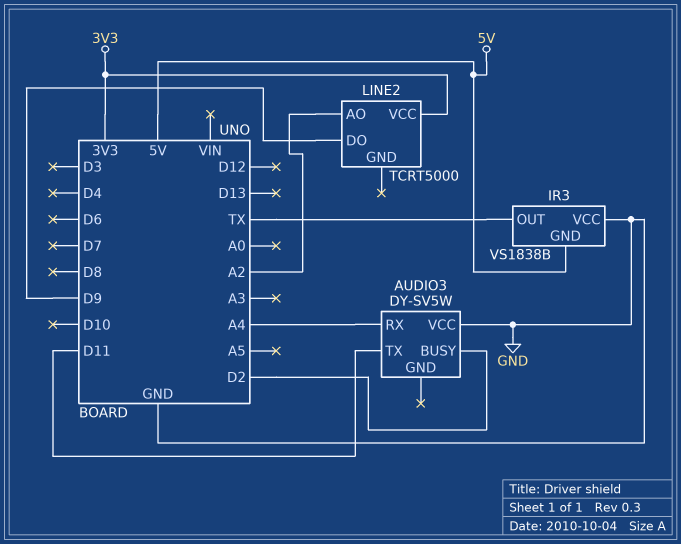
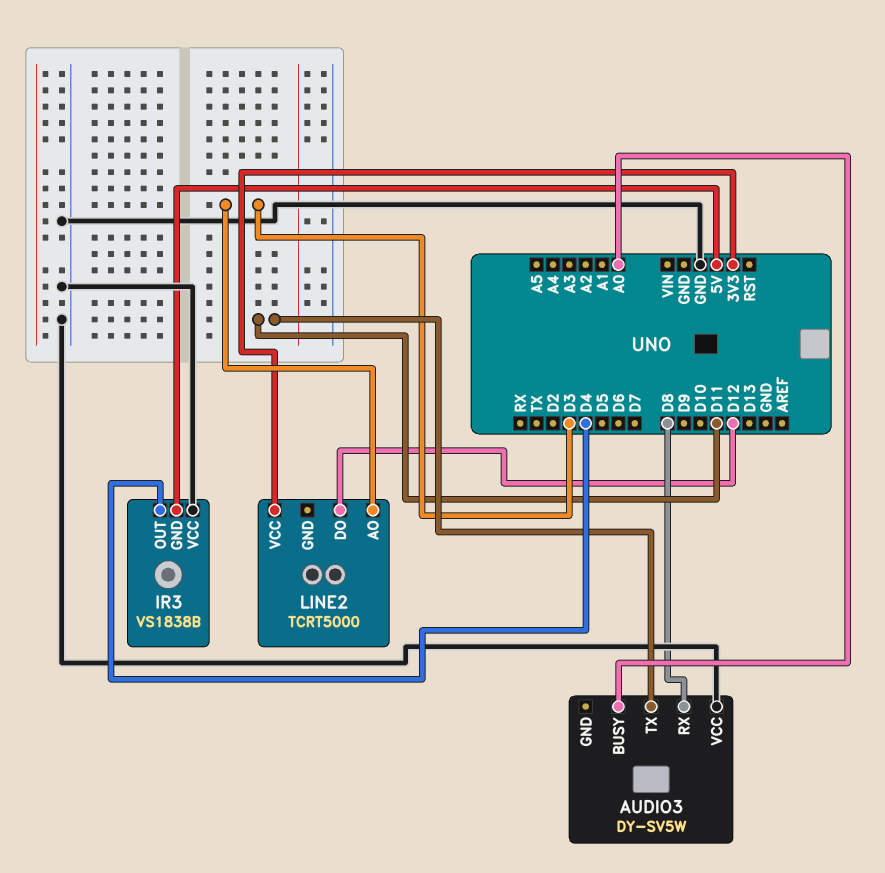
AUDIO3 pin BUSY: D2 -> A0
AUDIO3 pin RX: A4 -> D8
IR3 pin OUT: TX -> D4
LINE2 pin AO: A2 -> D3
LINE2 pin DO: D9 -> D12

